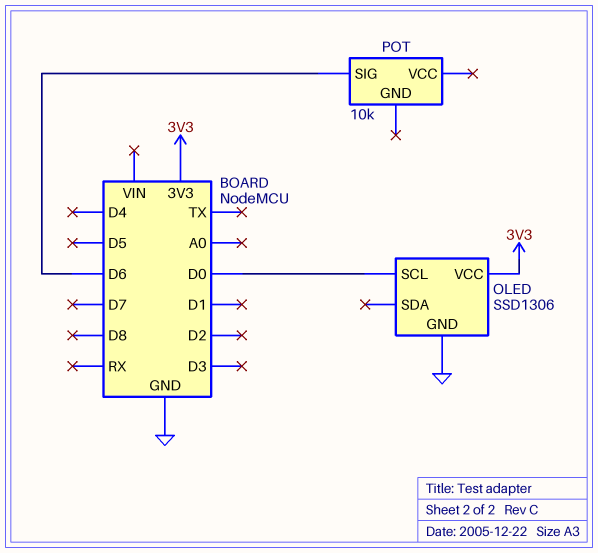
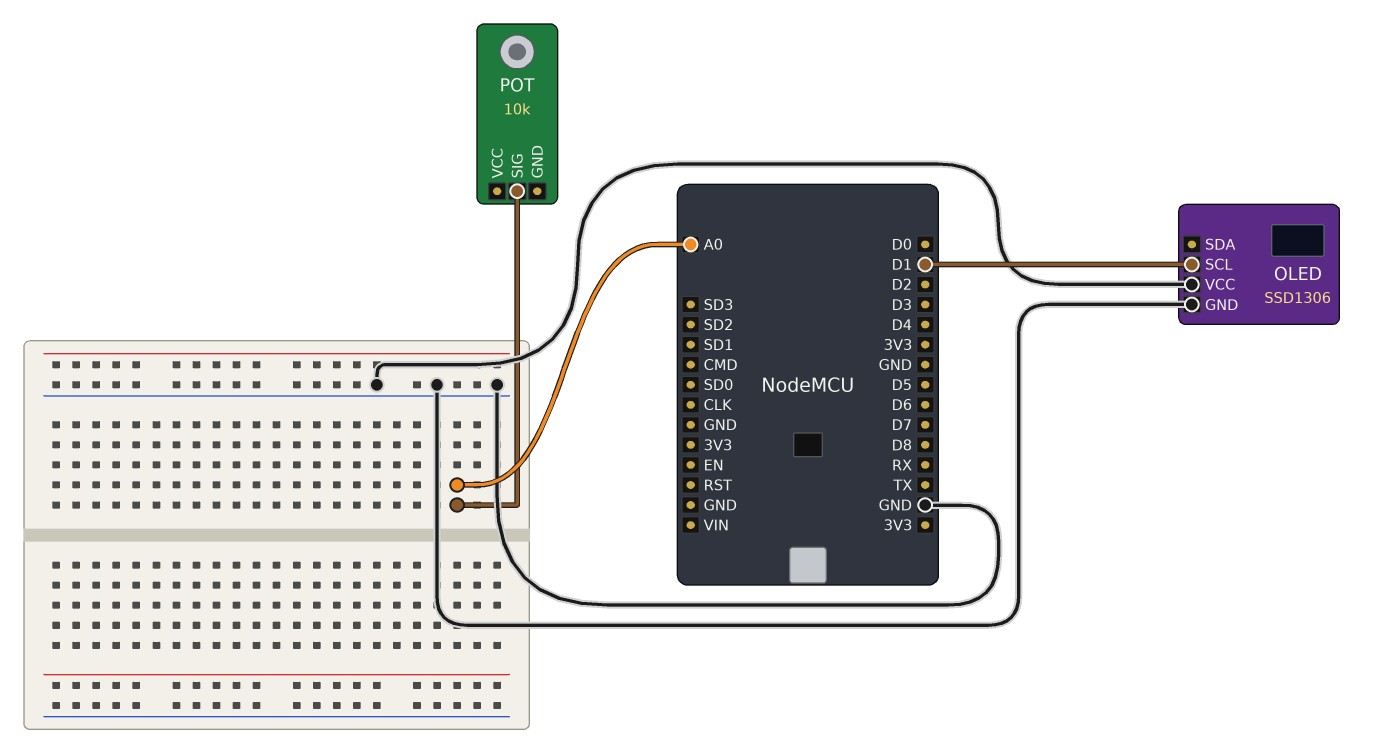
OLED pin SCL: D0 -> D1
OLED pin VCC: 3V3 -> GND
POT pin SIG: D6 -> A0

